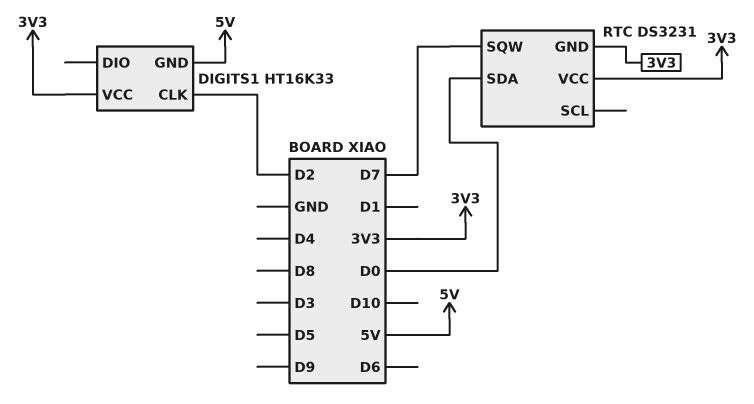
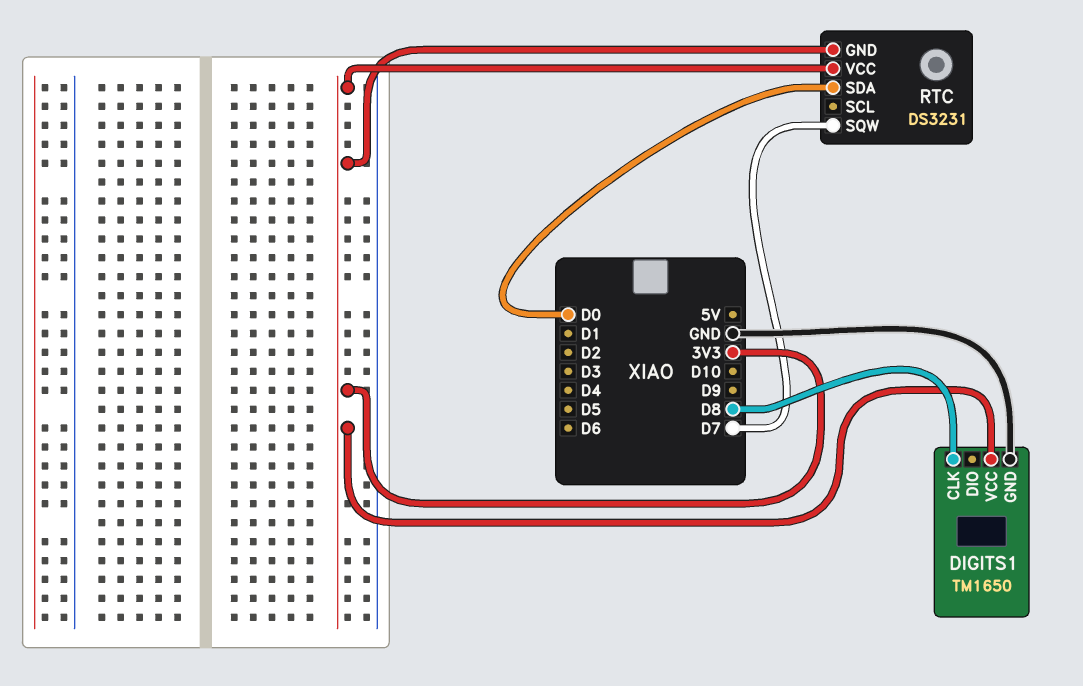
DIGITS1: HT16K33 -> TM1650
DIGITS1 pin CLK: D2 -> D8
DIGITS1 pin GND: 5V -> GND

